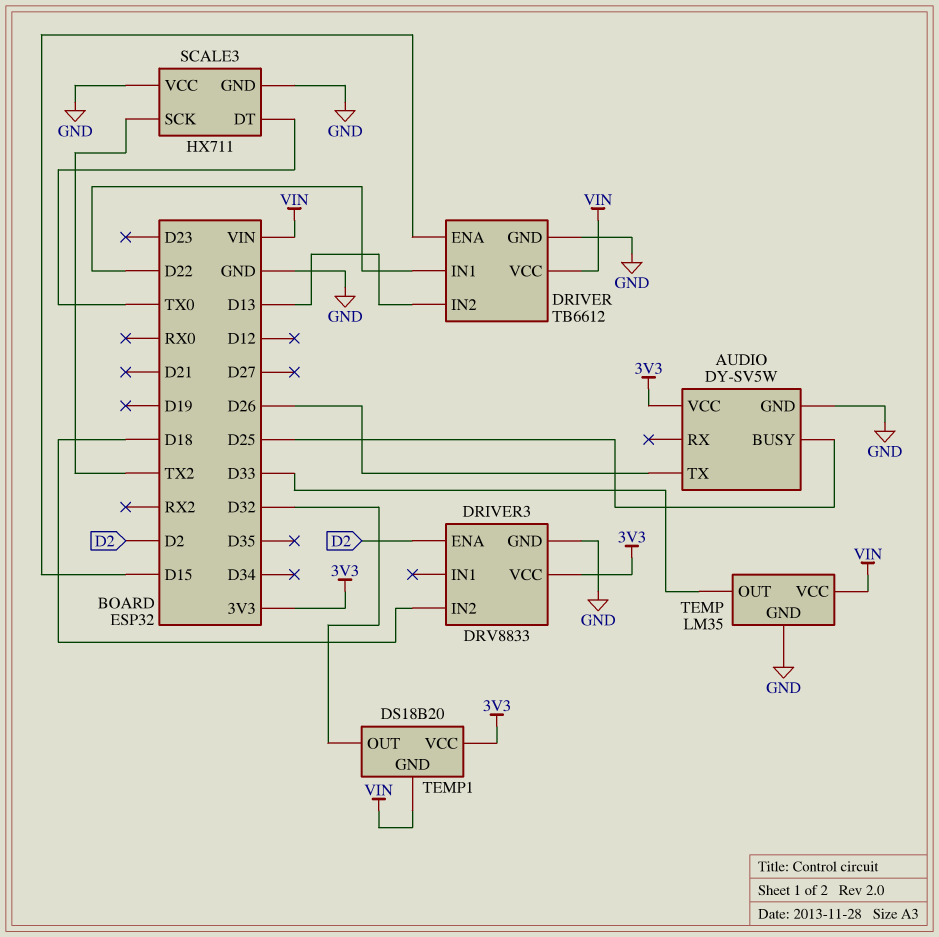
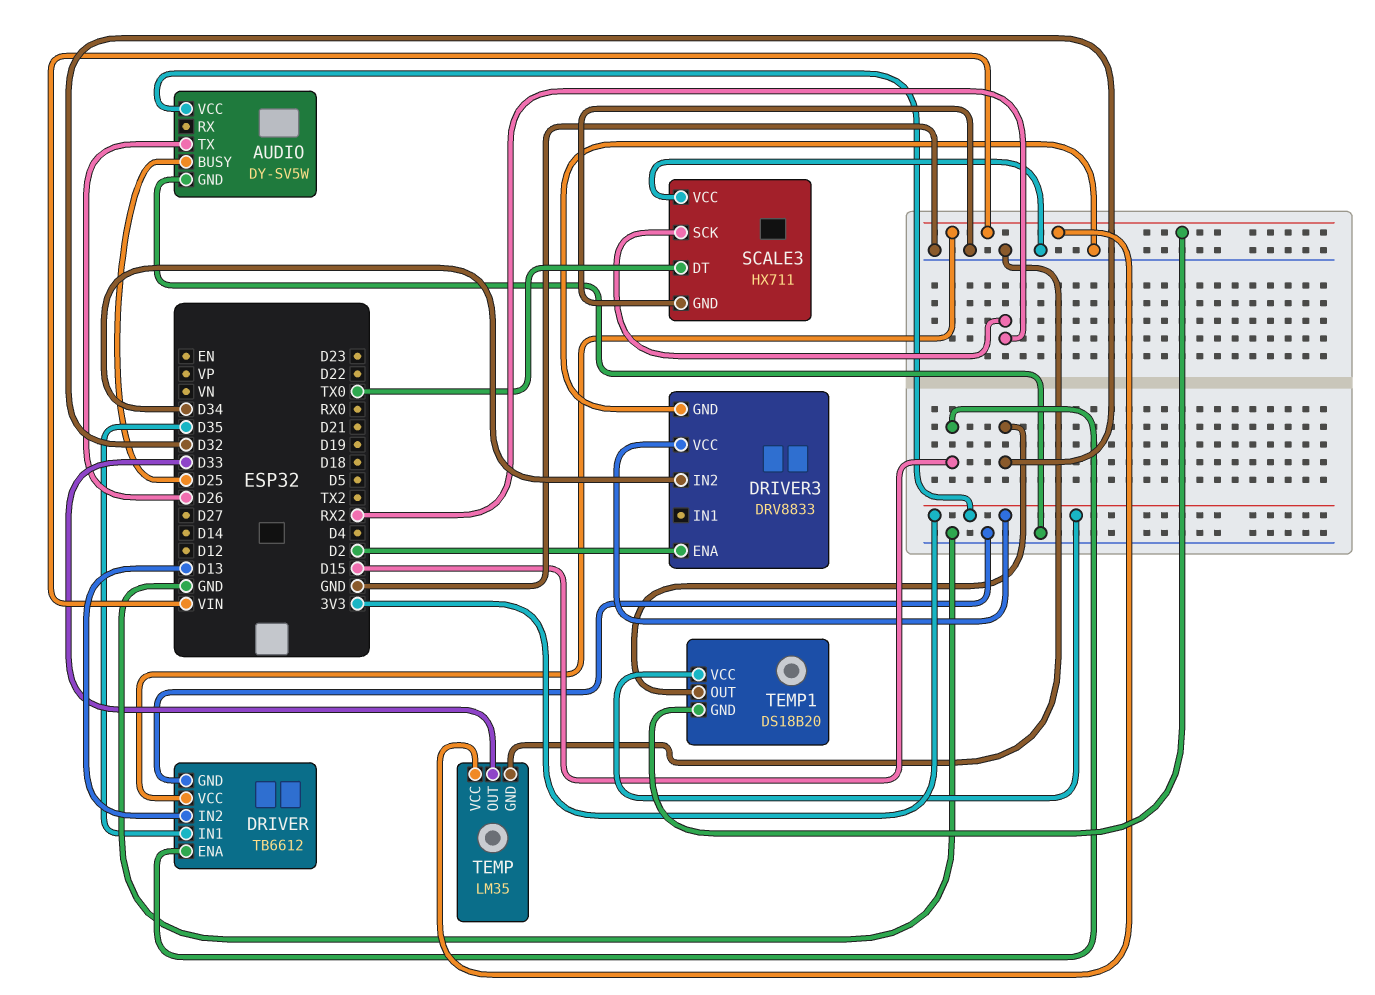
DRIVER pin IN1: D22 -> D35
DRIVER3 pin IN2: D18 -> D34
SCALE3 pin SCK: TX2 -> RX2

